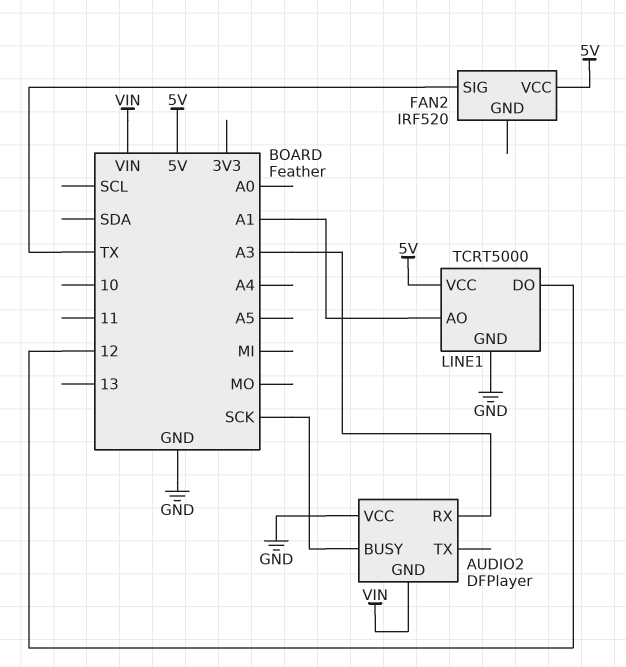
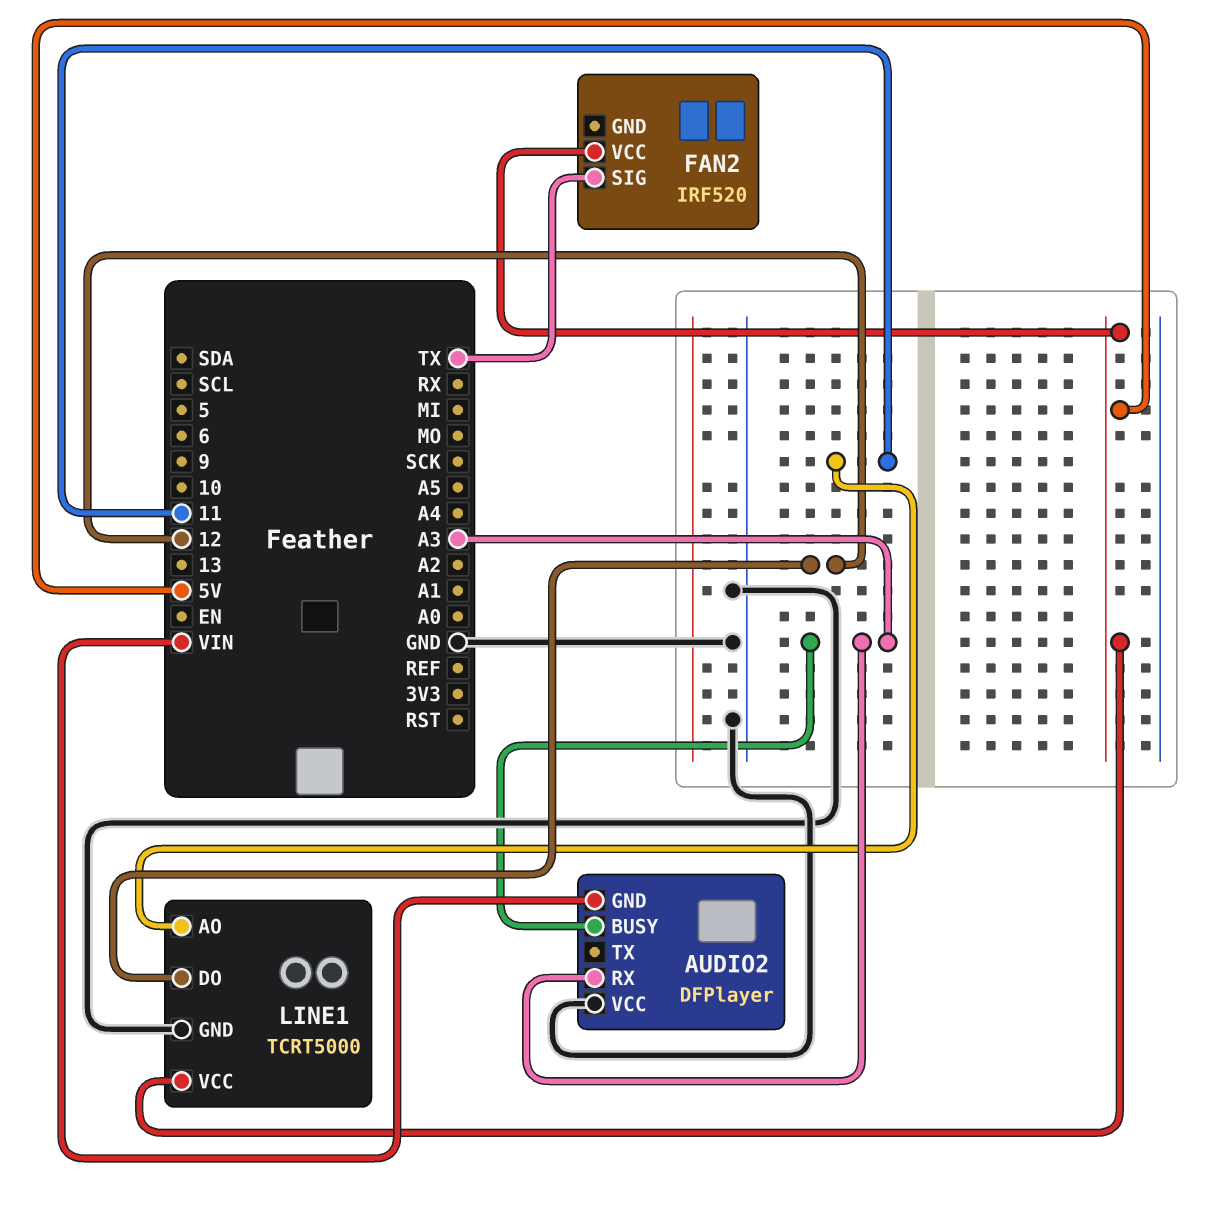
AUDIO2 pin BUSY: SCK -> A3
LINE1 pin AO: A1 -> 11

